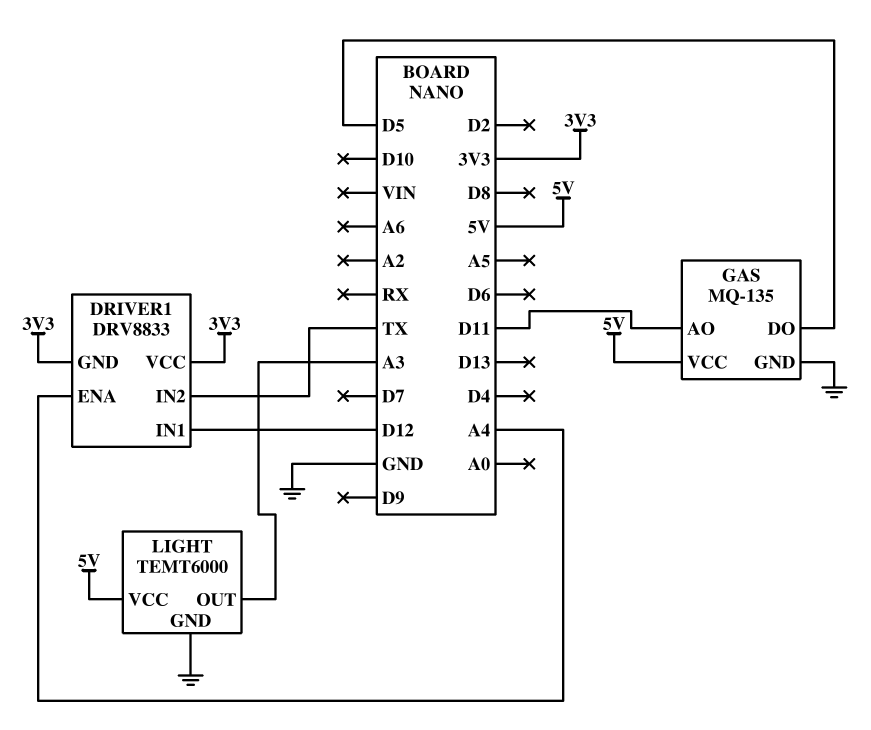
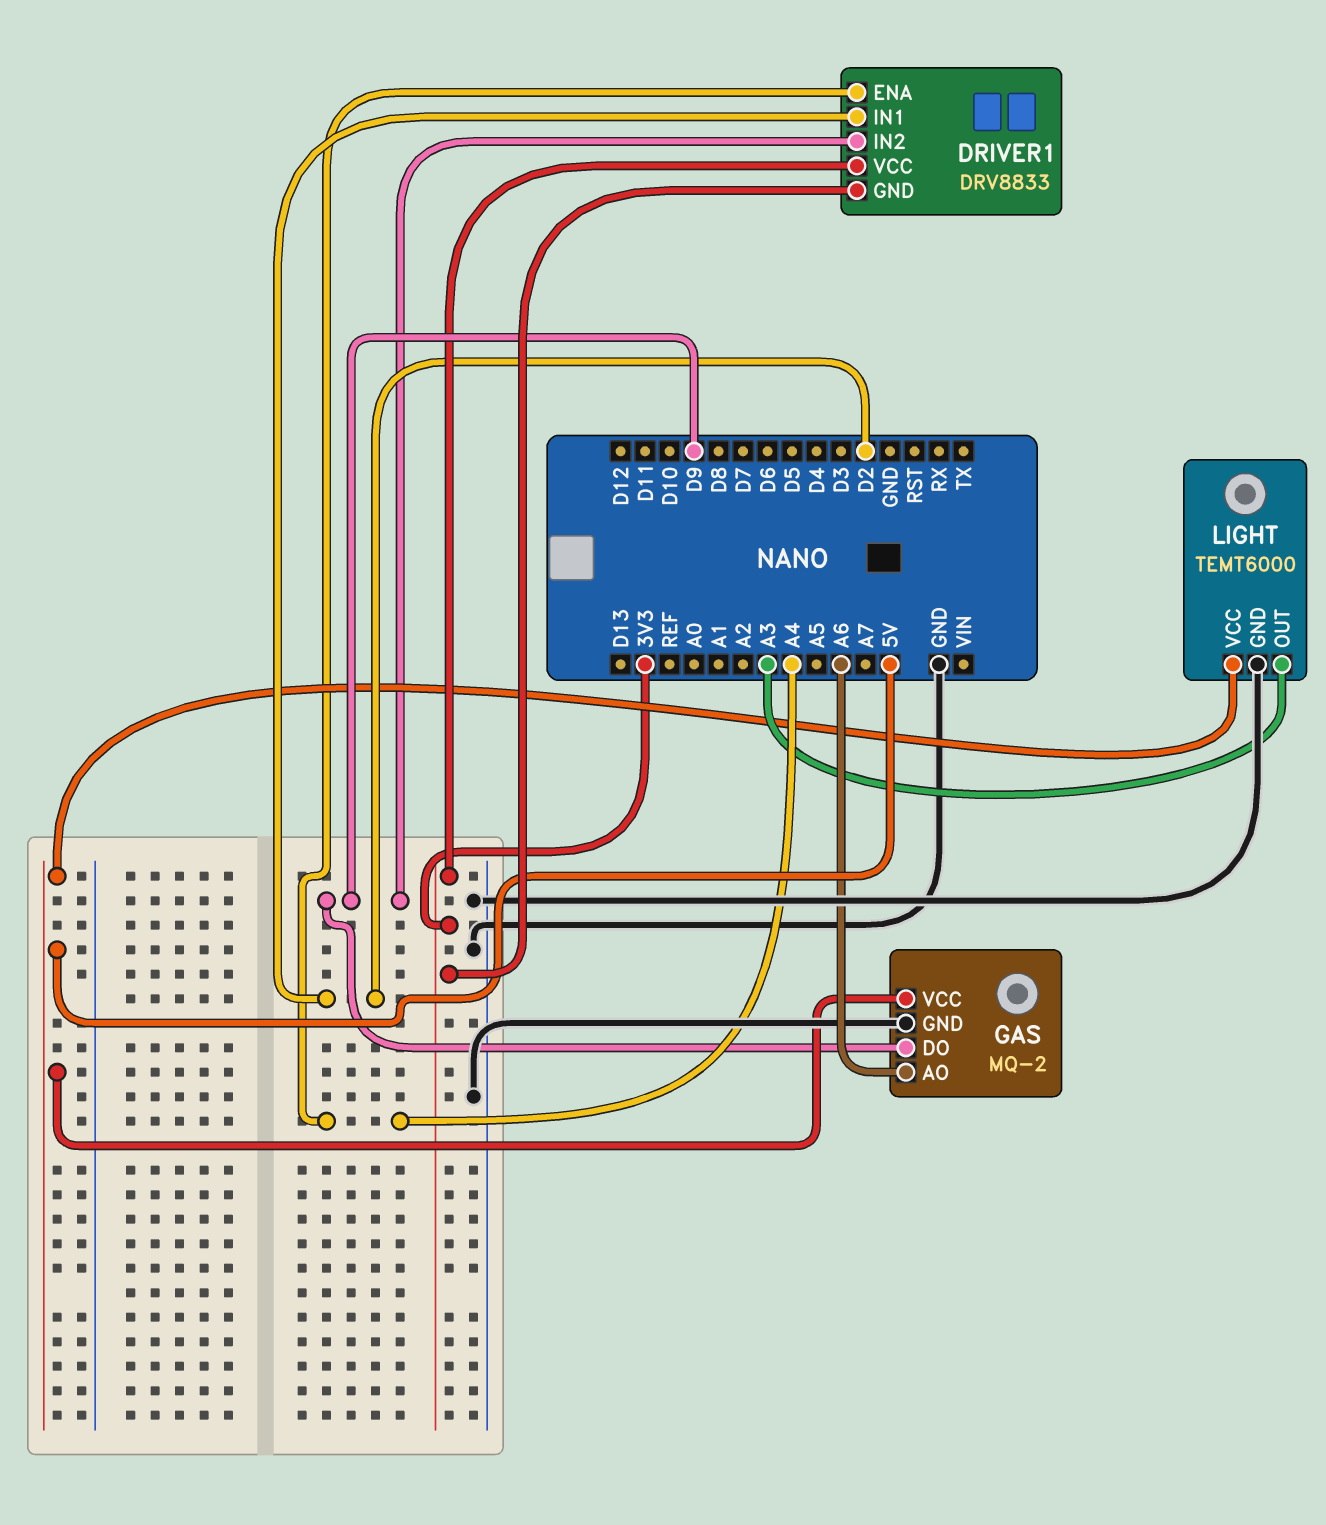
DRIVER1 pin IN1: D12 -> D2
DRIVER1 pin IN2: TX -> D9
GAS: MQ-135 -> MQ-2
GAS pin AO: D11 -> A6
GAS pin DO: D5 -> D9

